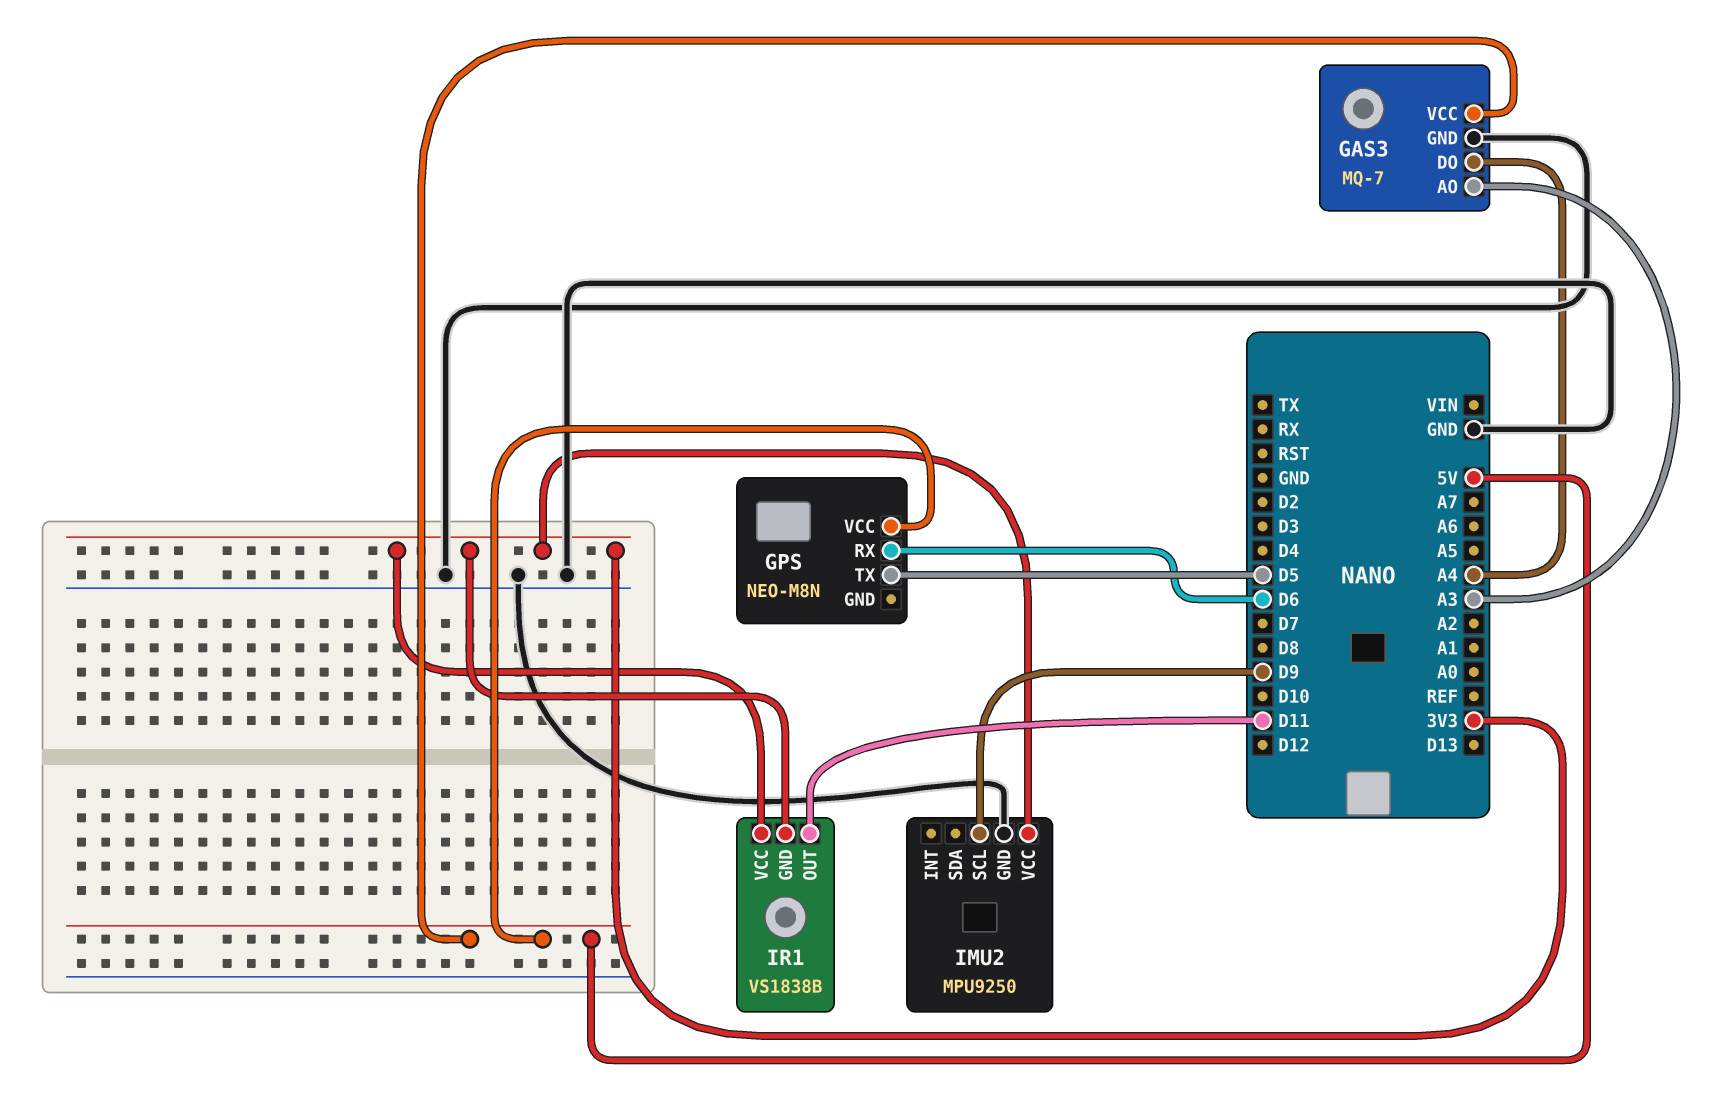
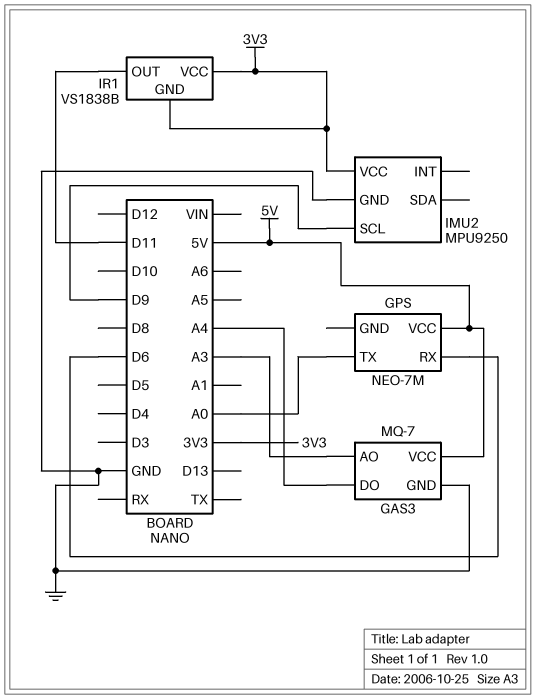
GPS: NEO-M8N -> NEO-7M
GPS pin TX: D5 -> A0

